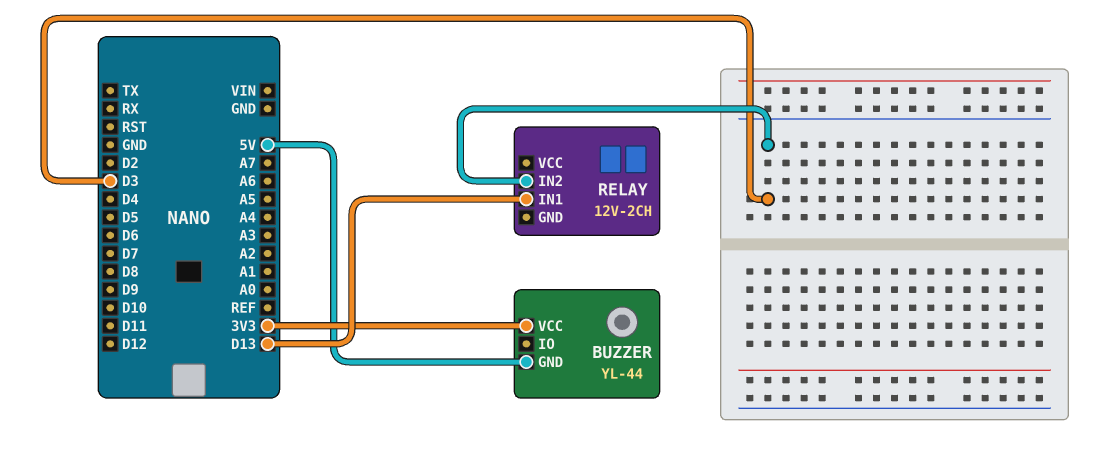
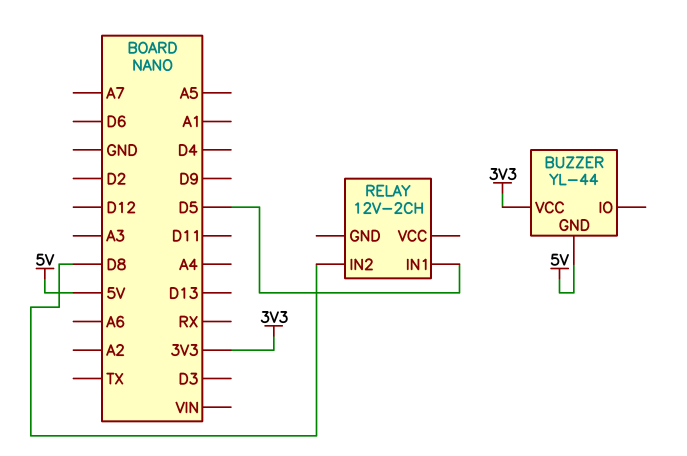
RELAY pin IN1: D13 -> D5
RELAY pin IN2: D3 -> D8

